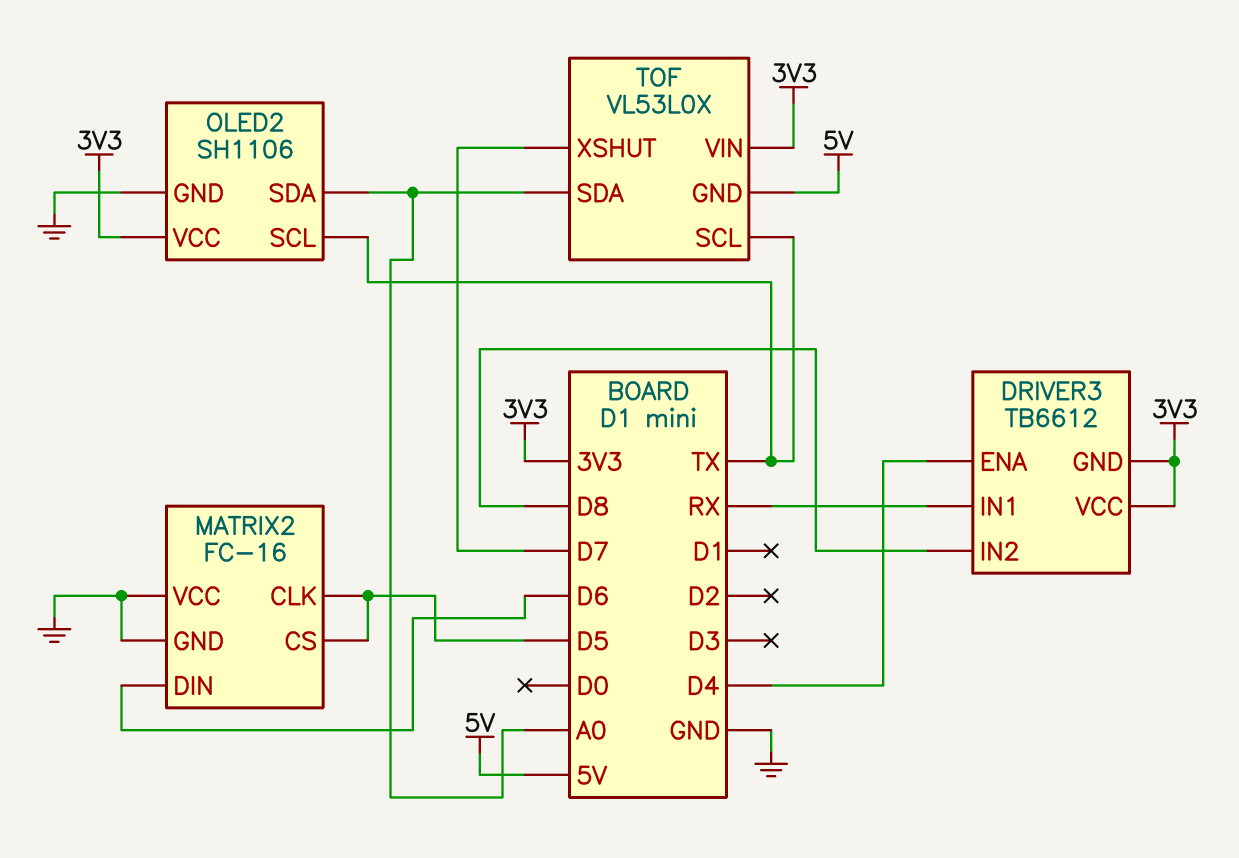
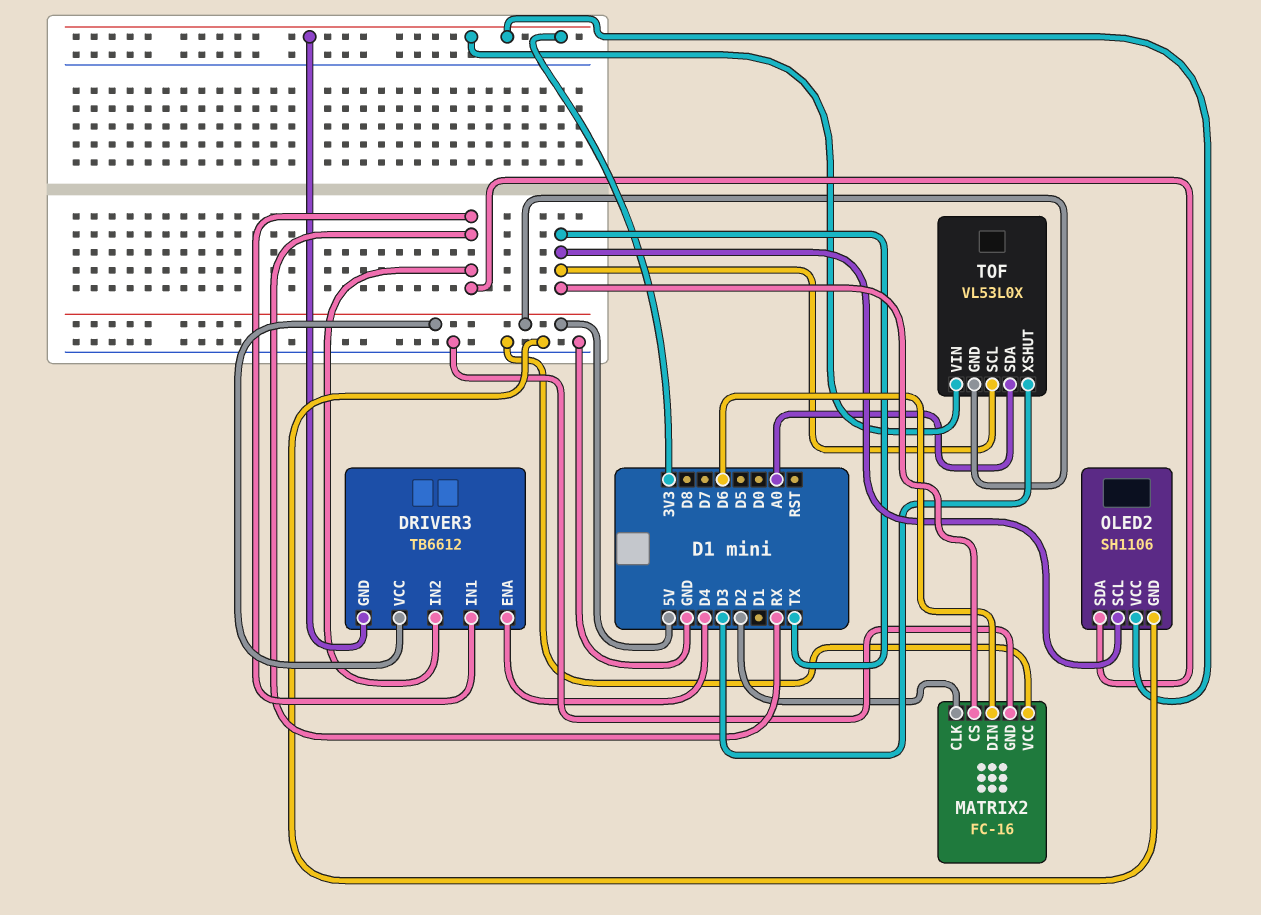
DRIVER3 pin IN2: D8 -> RX
DRIVER3 pin VCC: 3V3 -> 5V
MATRIX2 pin CLK: D5 -> D2
MATRIX2 pin CS: D5 -> TX
OLED2 pin SDA: A0 -> RX
TOF pin XSHUT: D7 -> D3

